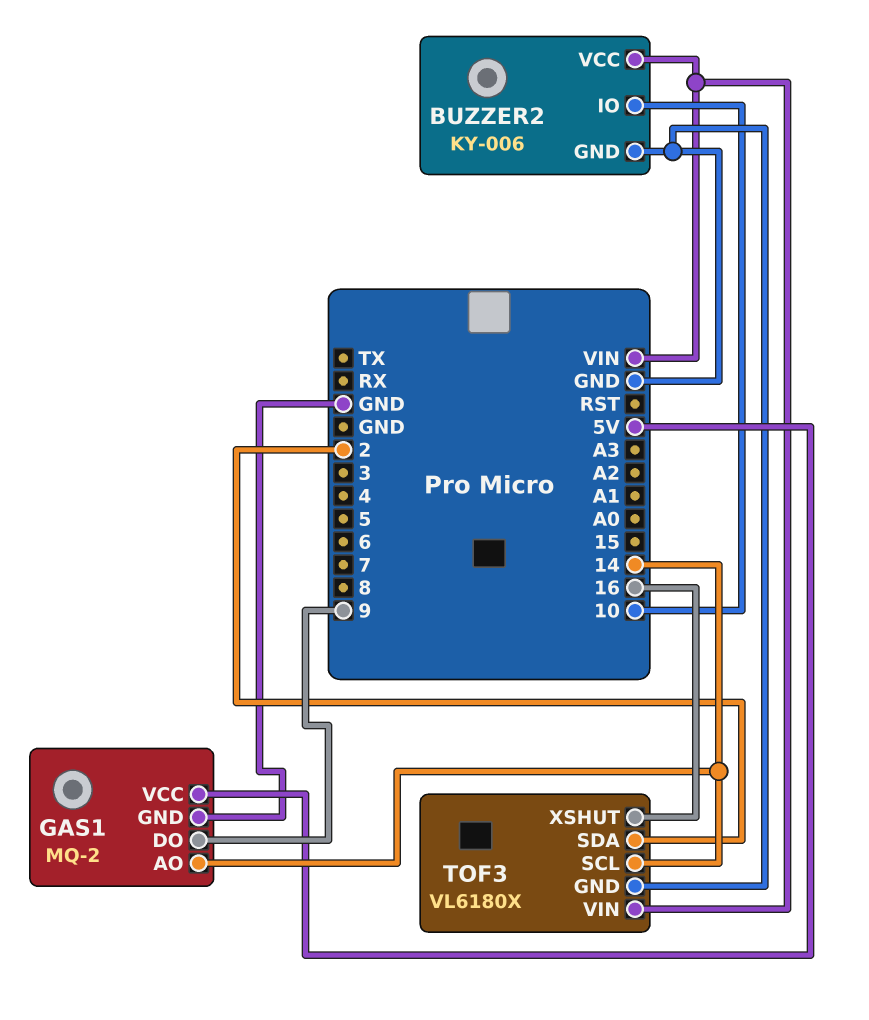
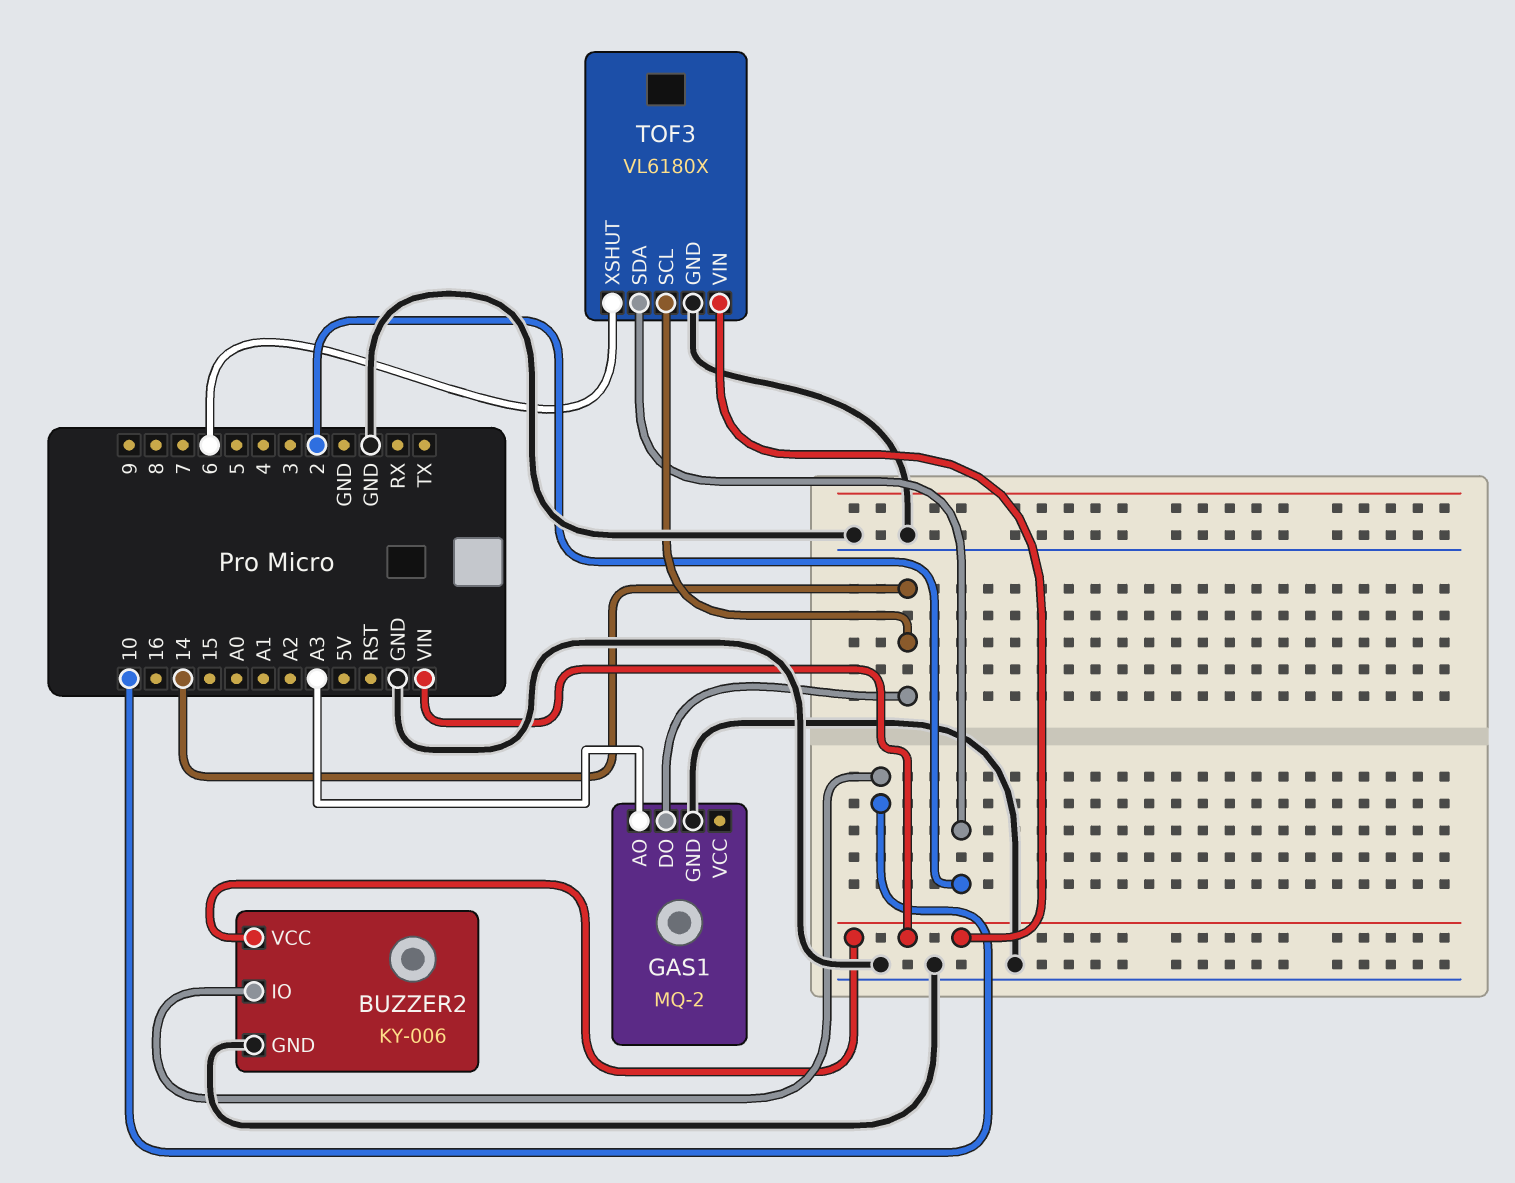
GAS1 pin AO: 14 -> A3
GAS1 pin DO: 9 -> 14
GAS1 pin VCC: 5V -> none
TOF3 pin XSHUT: 16 -> 6

